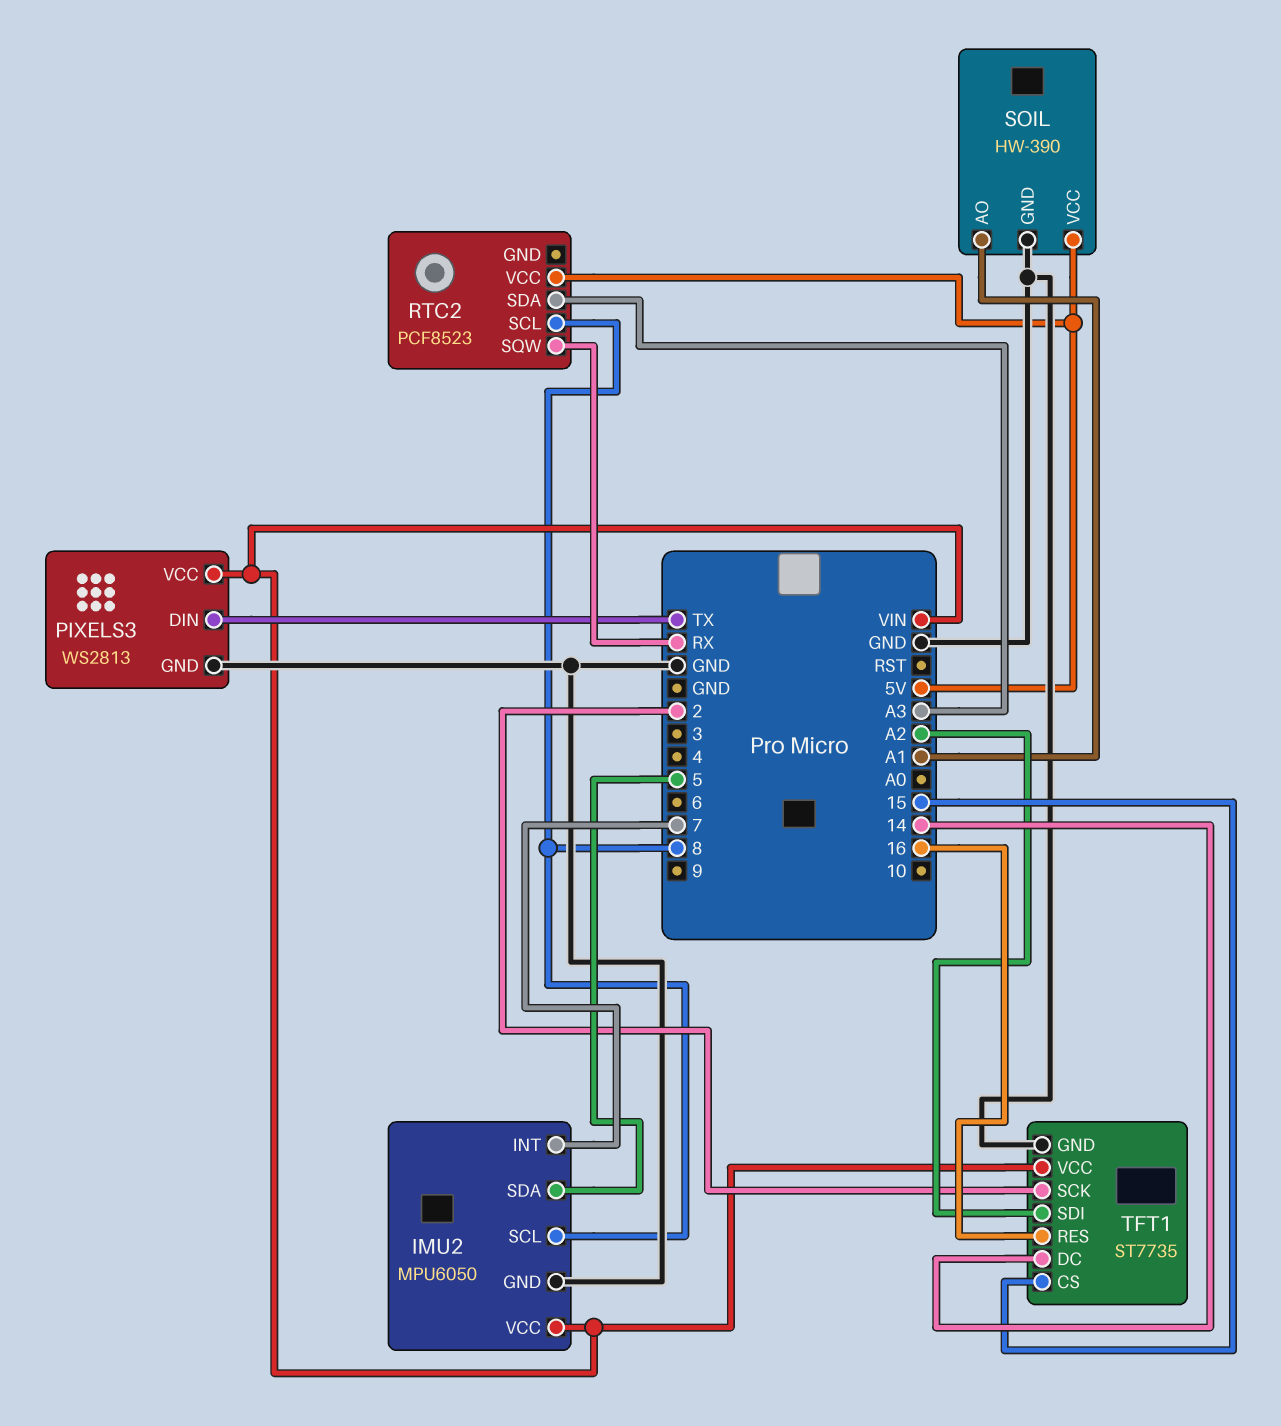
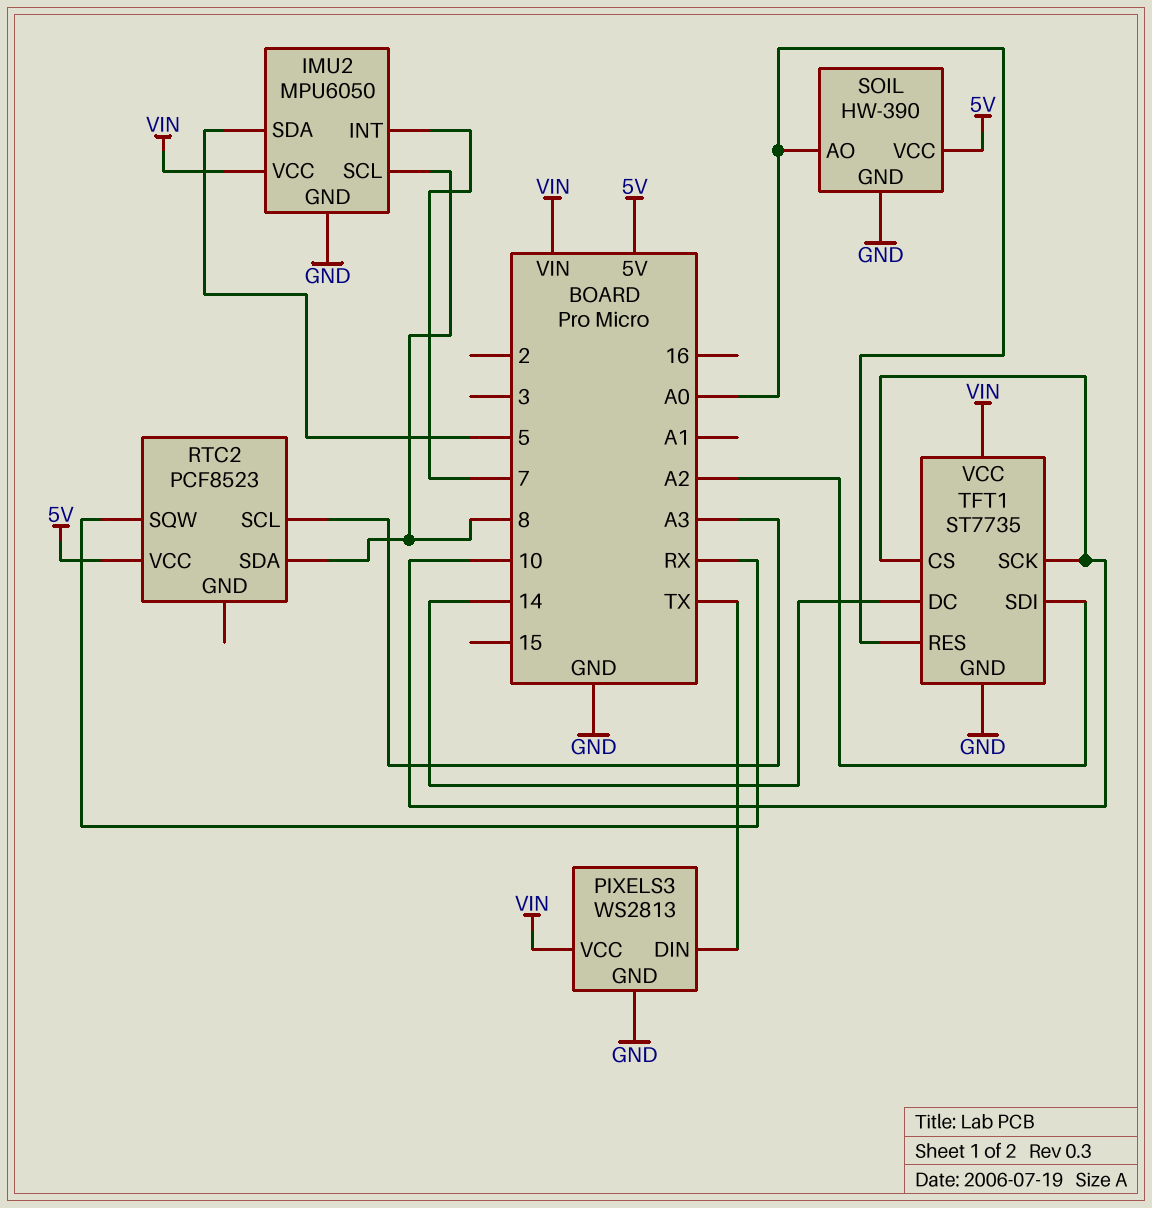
RTC2 pin SCL: 8 -> A3
RTC2 pin SDA: A3 -> 8
SOIL pin AO: A1 -> A0
TFT1 pin CS: 15 -> 10
TFT1 pin RES: 16 -> A0
TFT1 pin SCK: 2 -> 10

